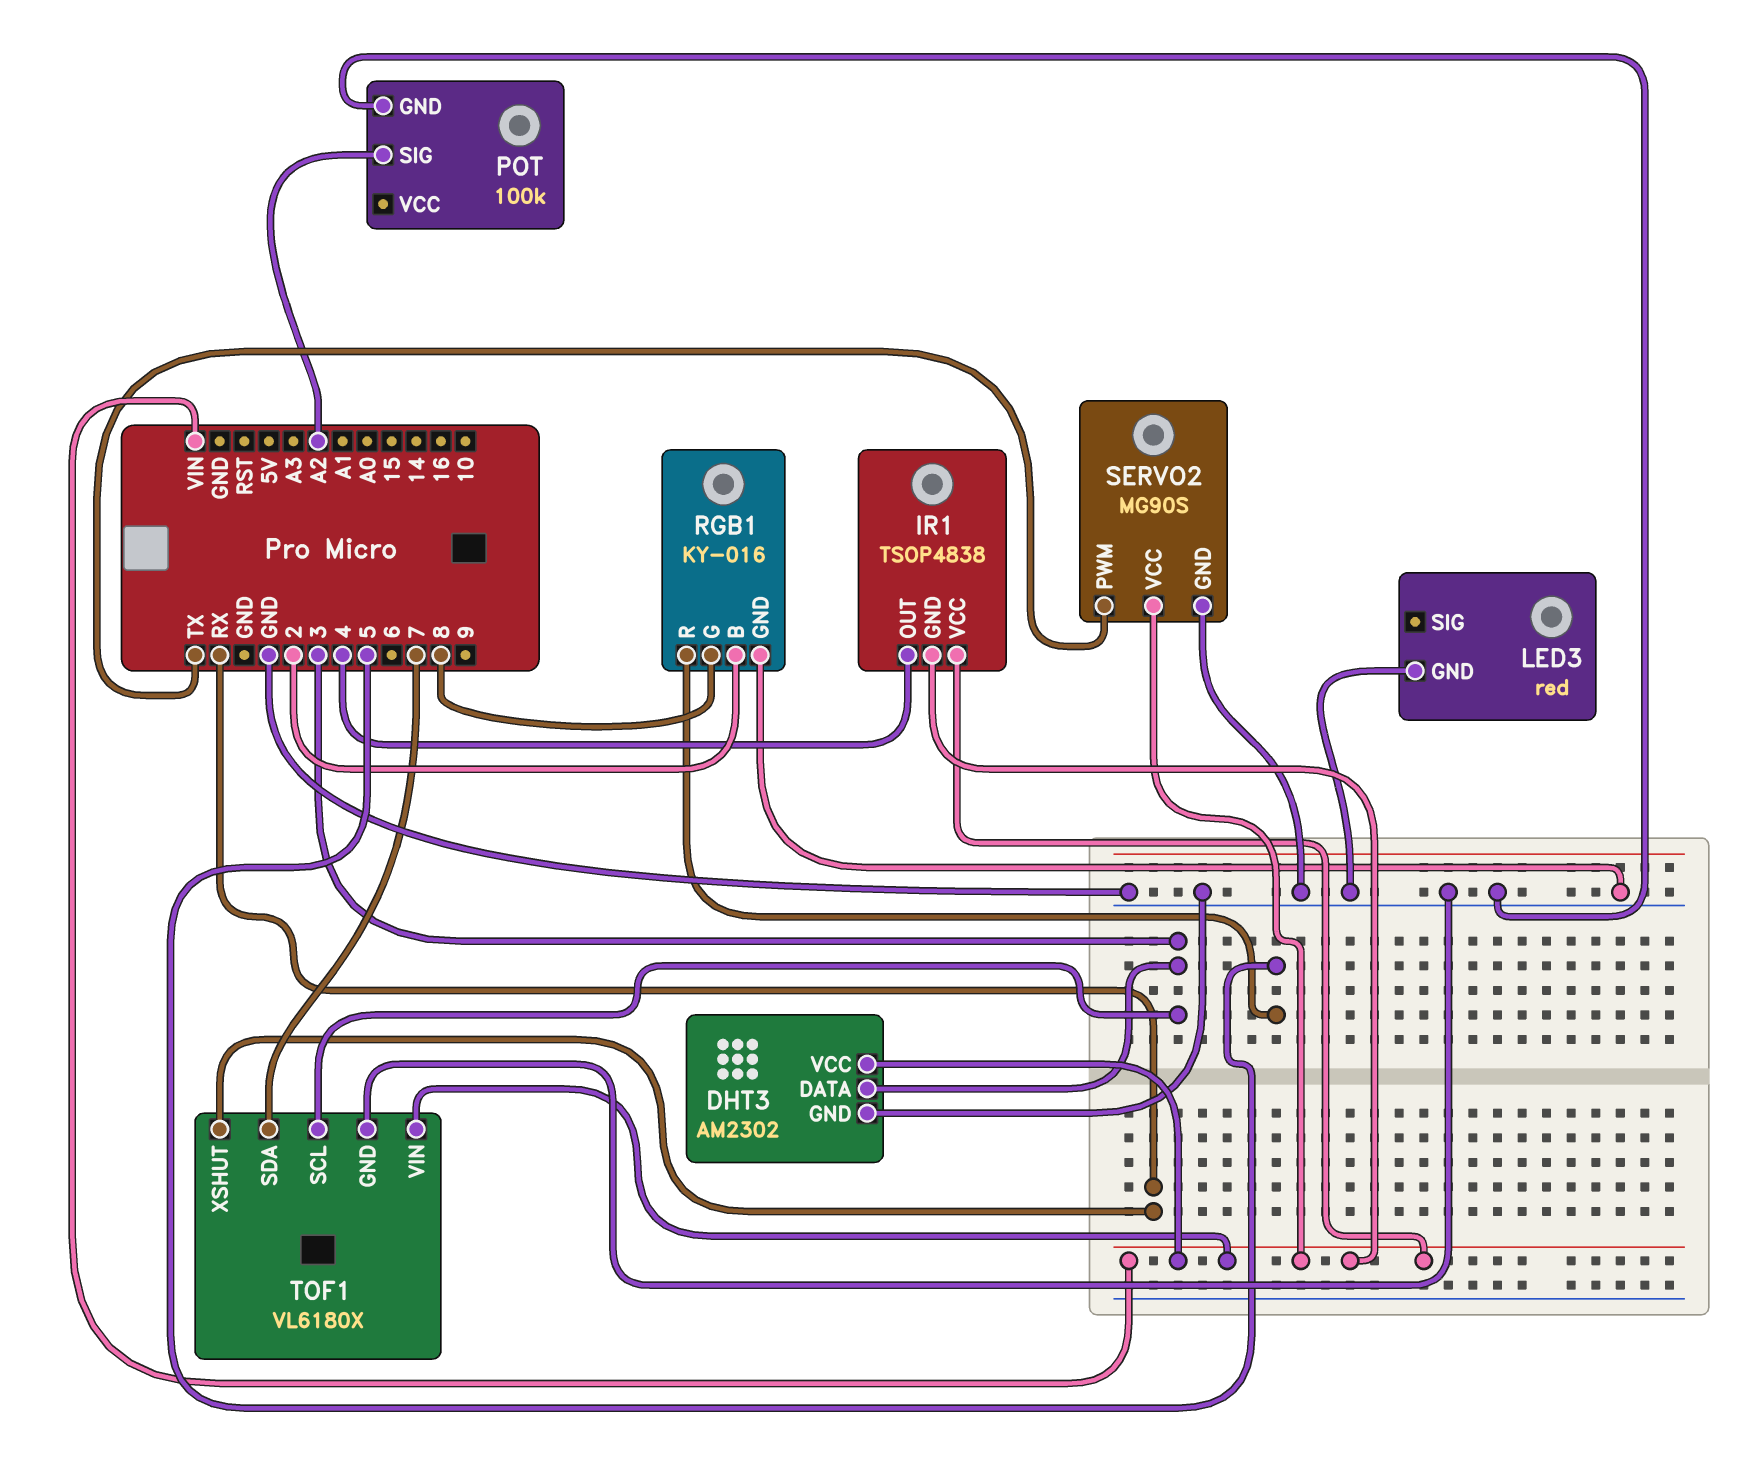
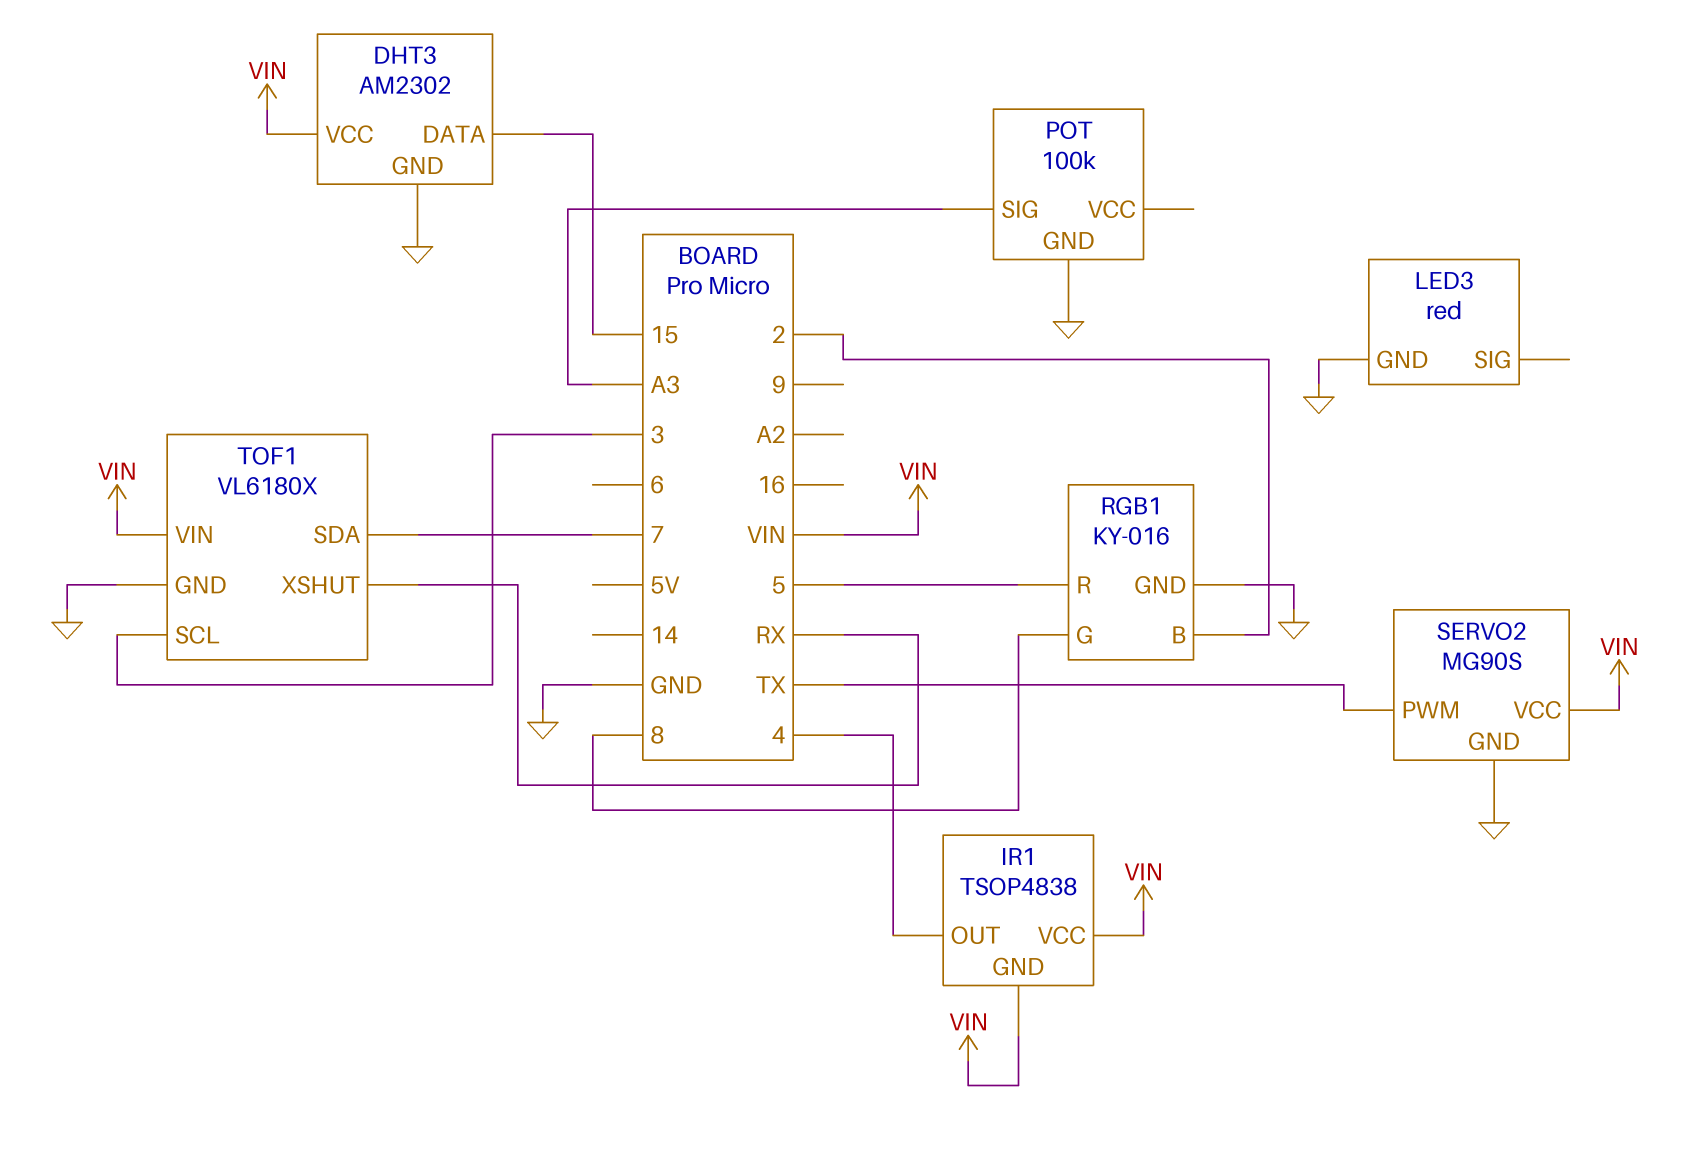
DHT3 pin DATA: 3 -> 15
POT pin SIG: A2 -> A3

